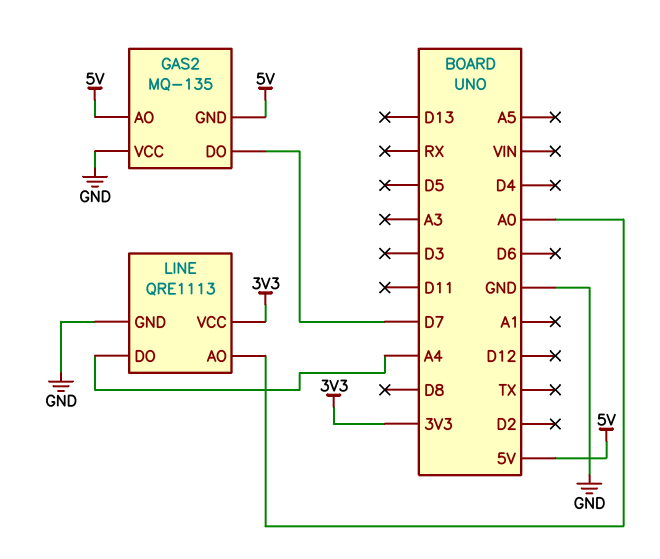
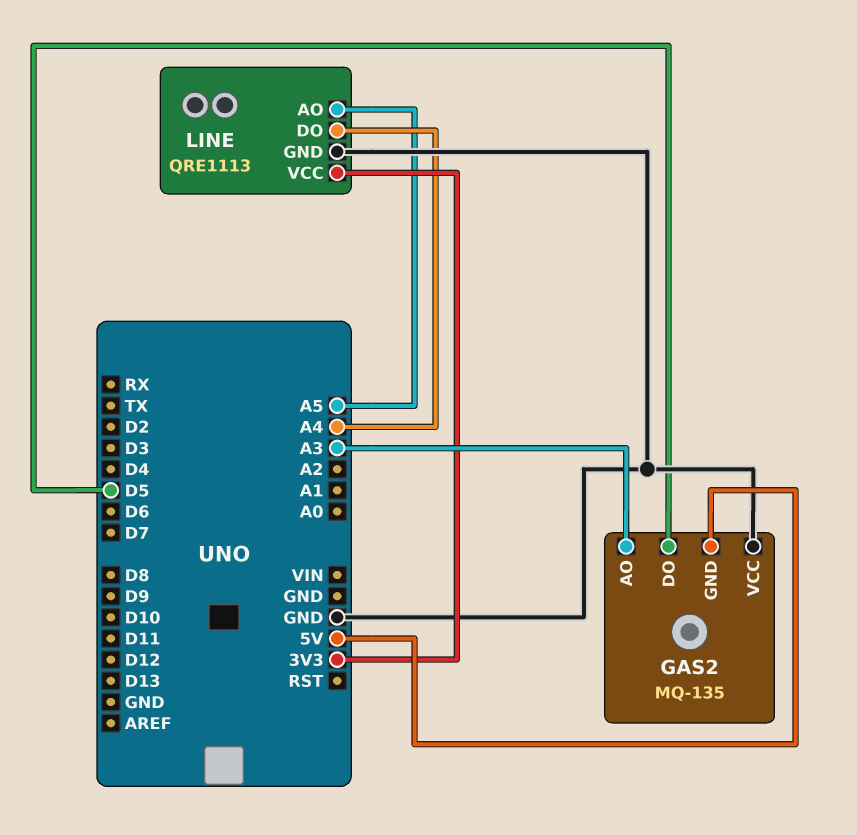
GAS2 pin AO: 5V -> A3
GAS2 pin DO: D7 -> D5
LINE pin AO: A0 -> A5

